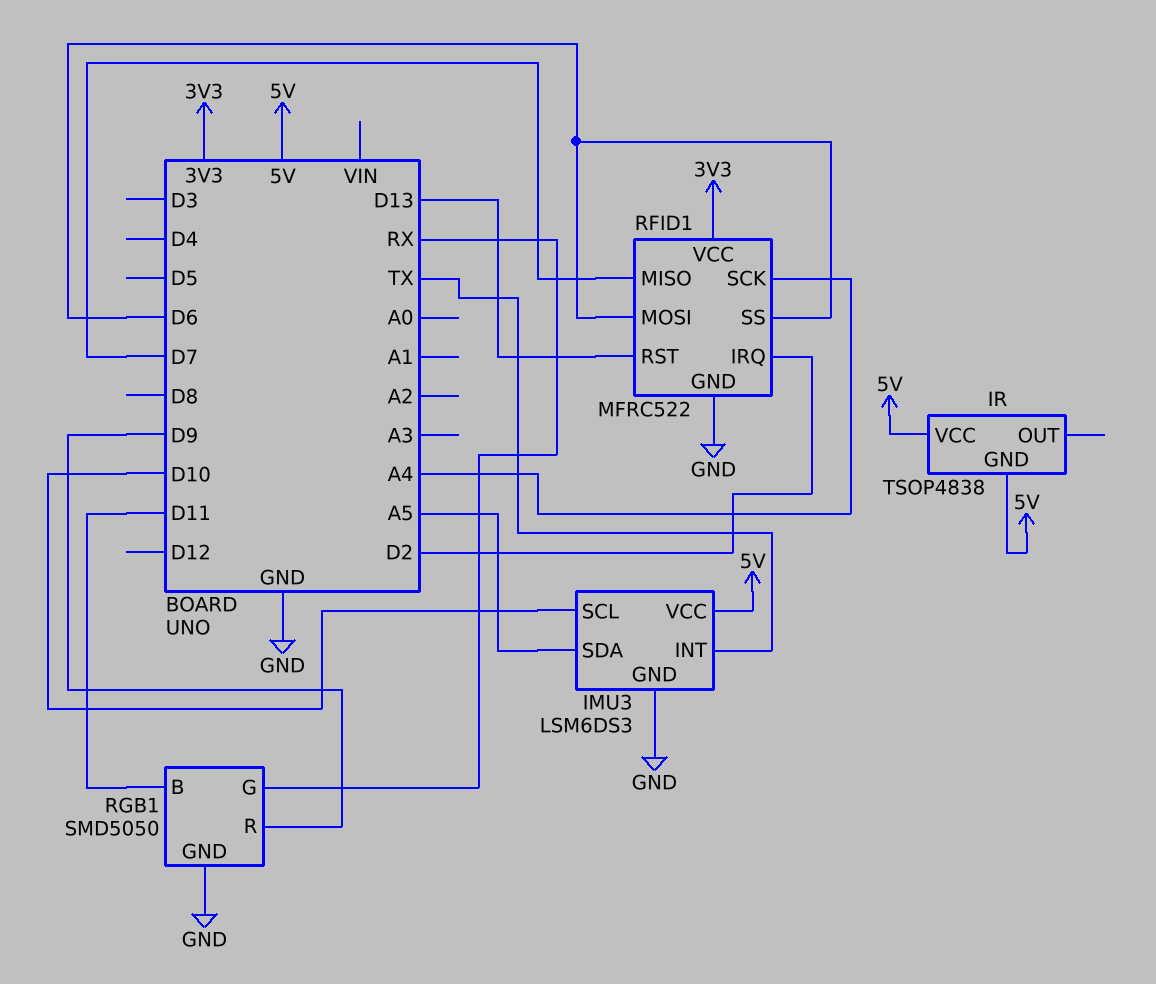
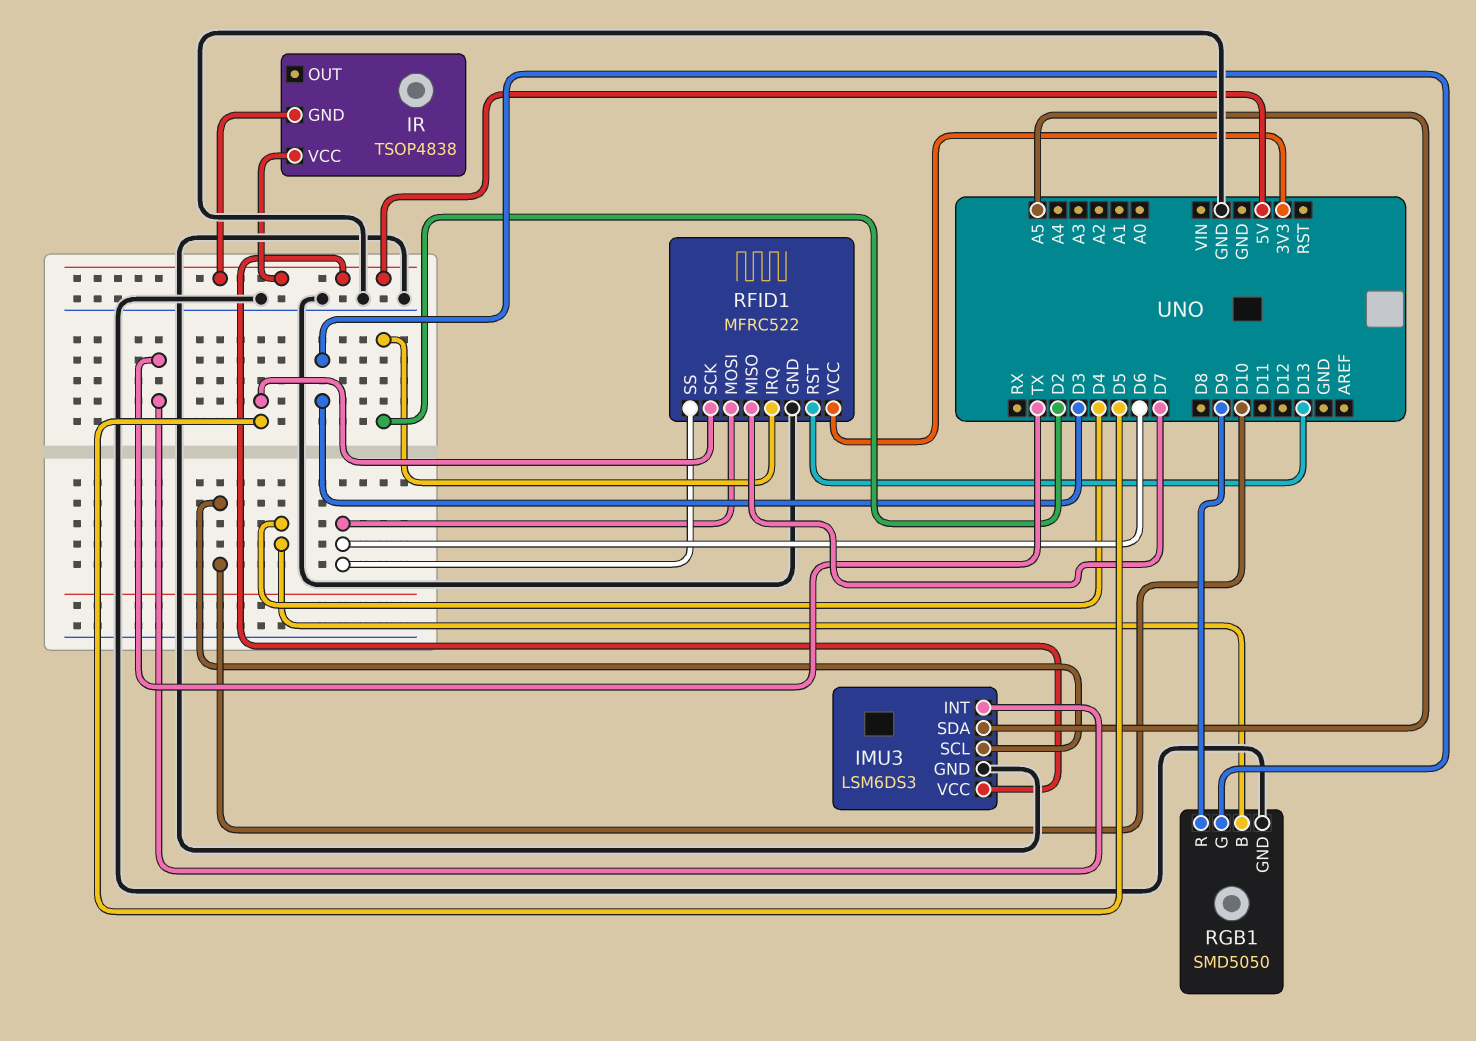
RFID1 pin SCK: A4 -> D5
RGB1 pin B: D11 -> D4
RGB1 pin G: RX -> D3

